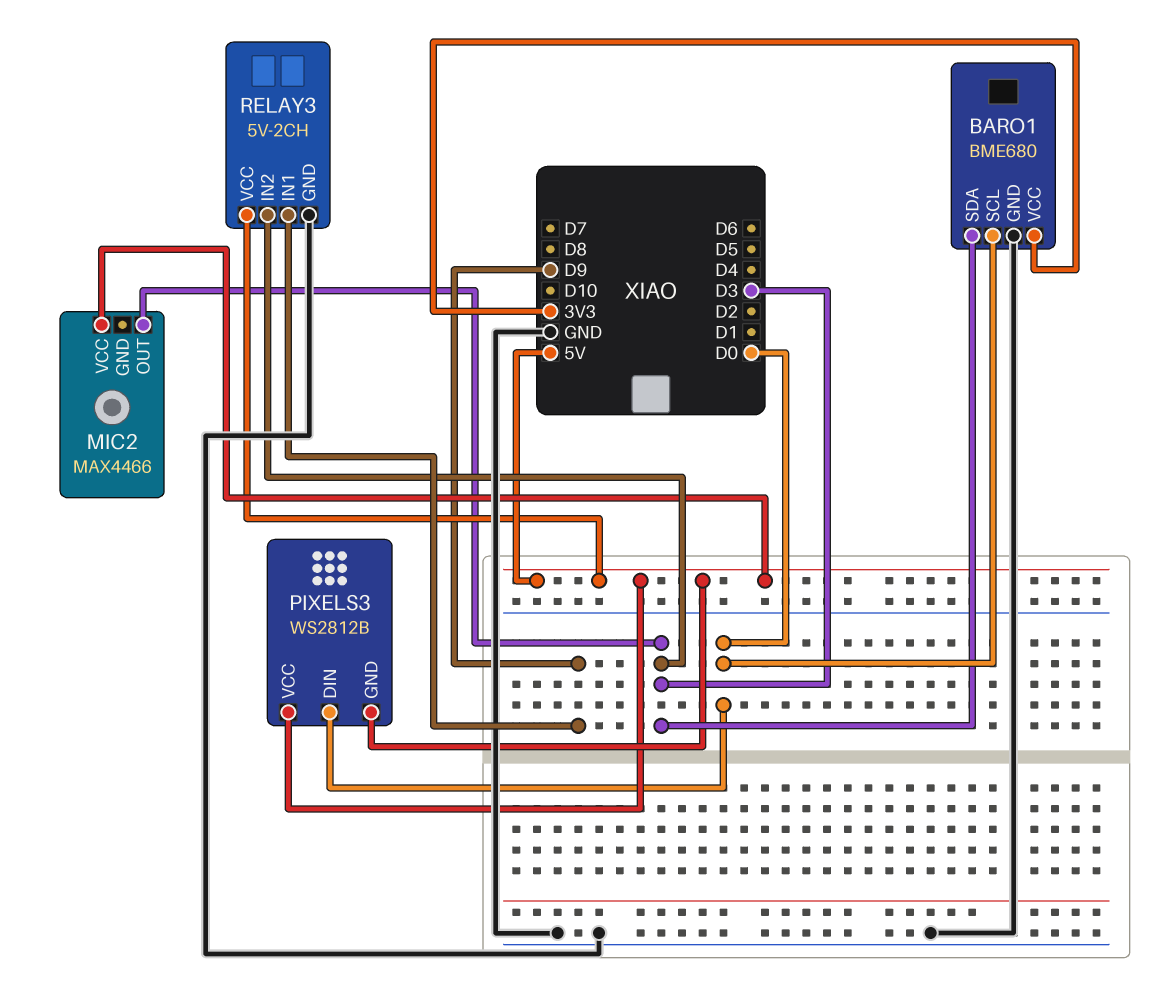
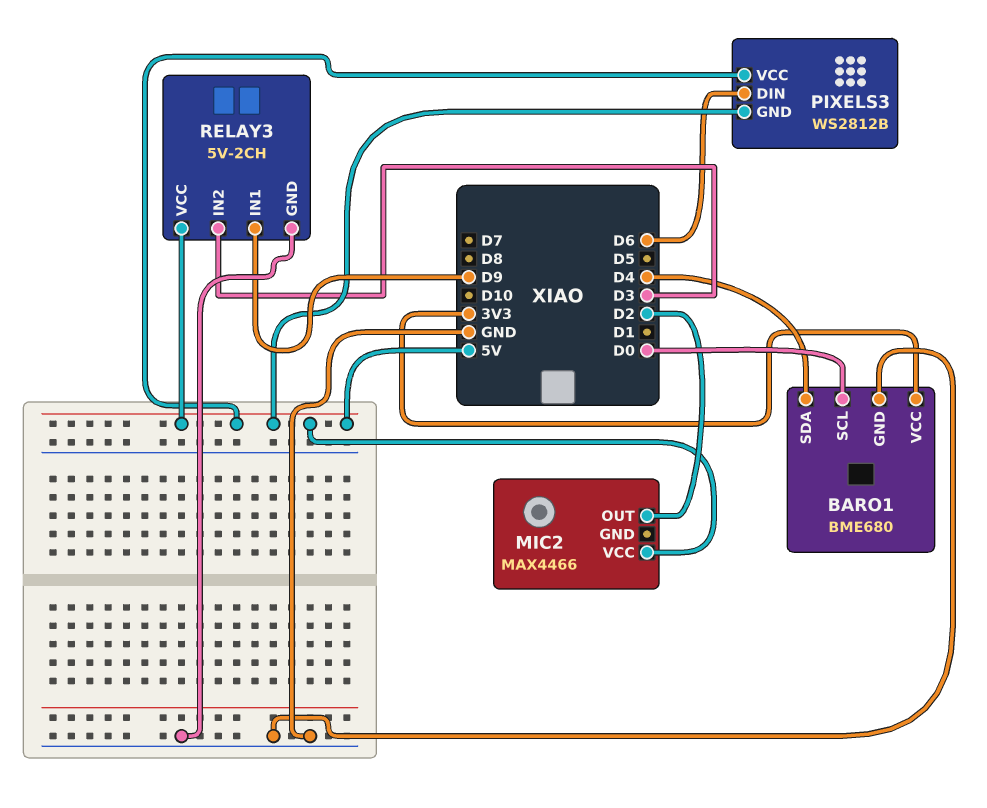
BARO1 pin SDA: D3 -> D4
MIC2 pin OUT: D3 -> D2
PIXELS3 pin DIN: D0 -> D6

